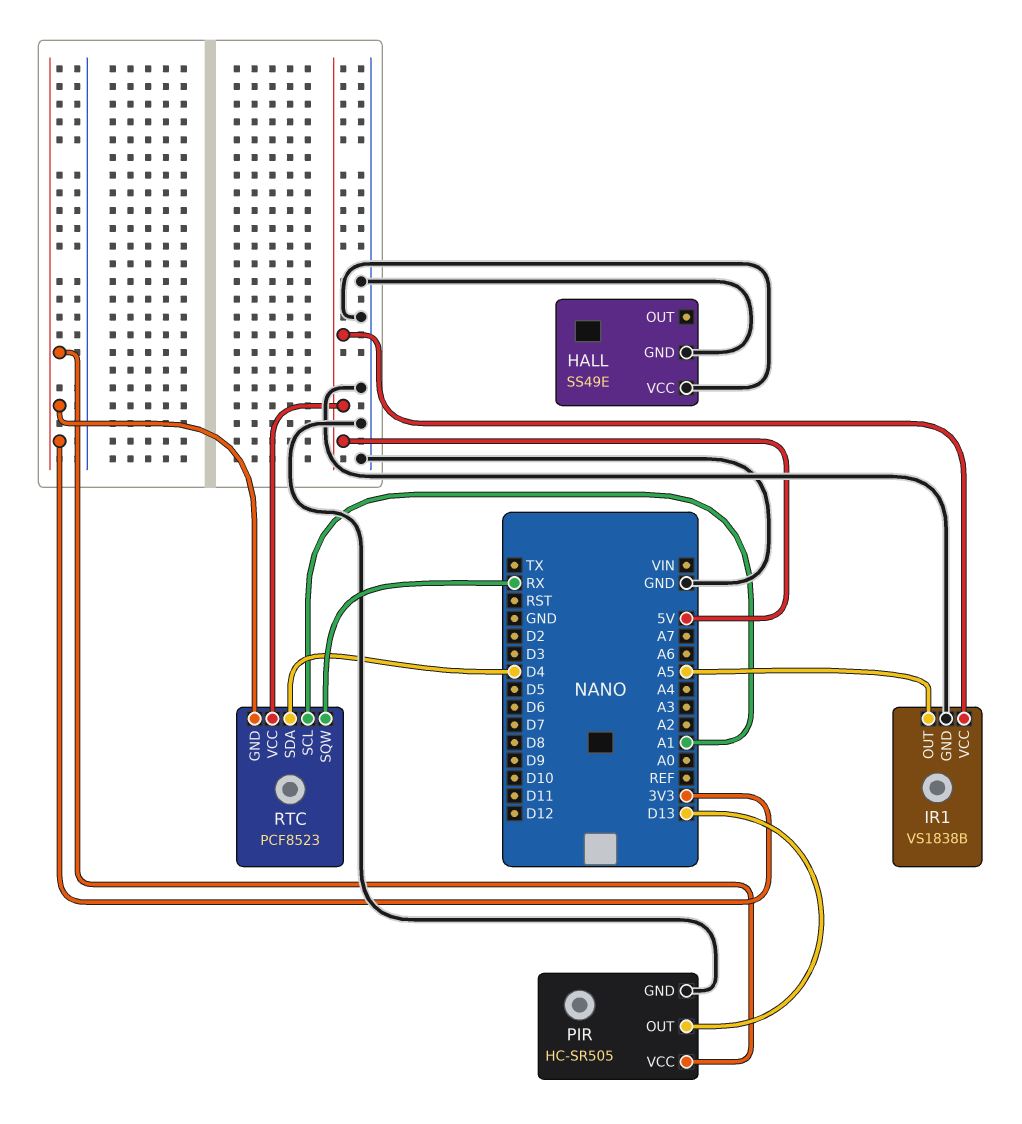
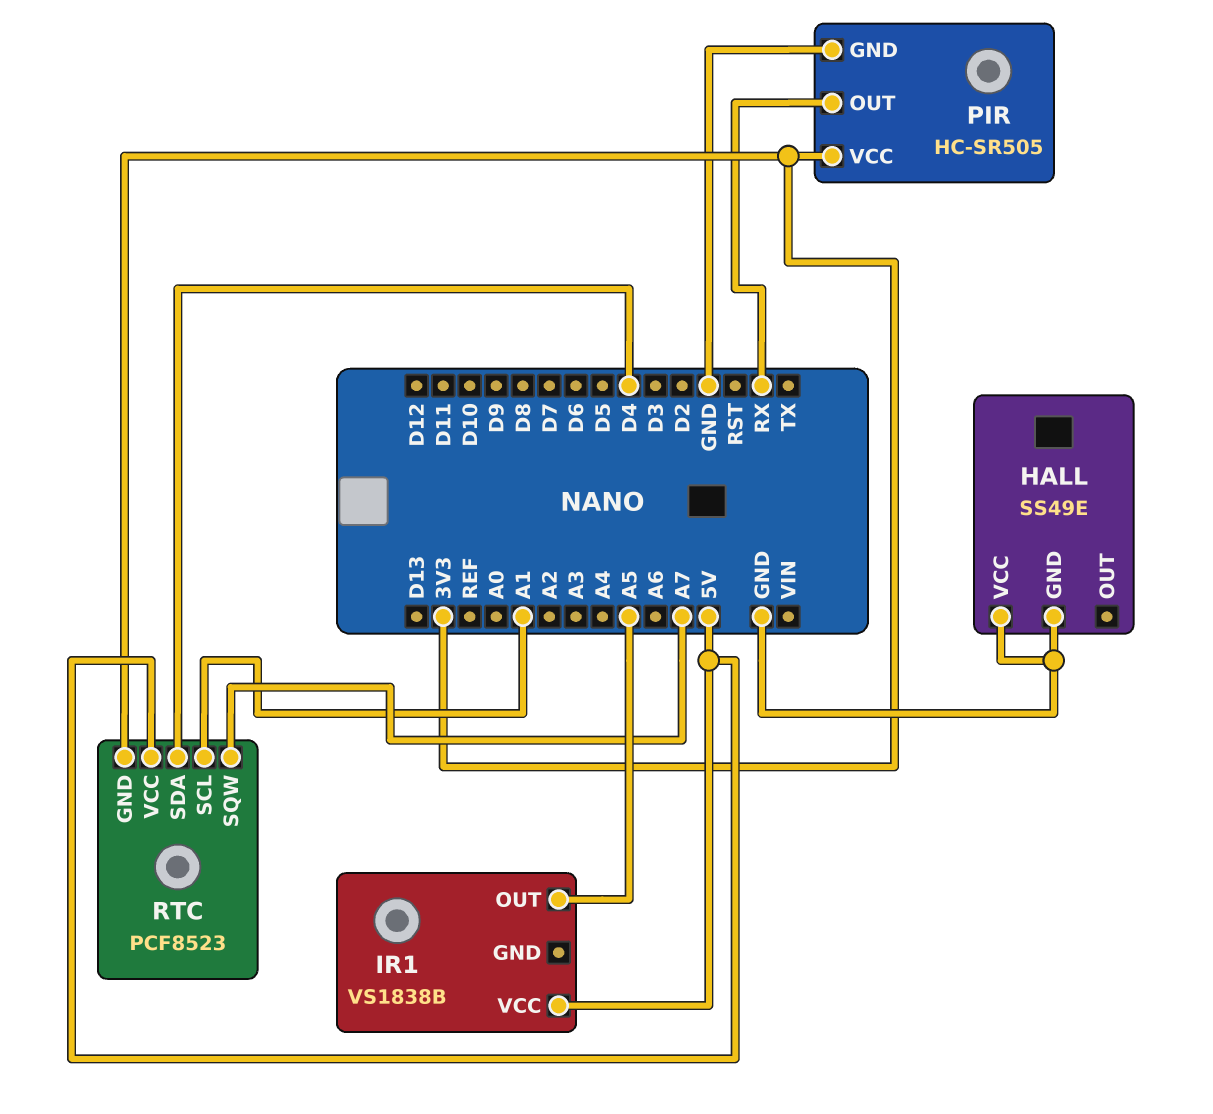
IR1 pin GND: GND -> none
PIR pin OUT: D13 -> RX
RTC pin SQW: RX -> A7

